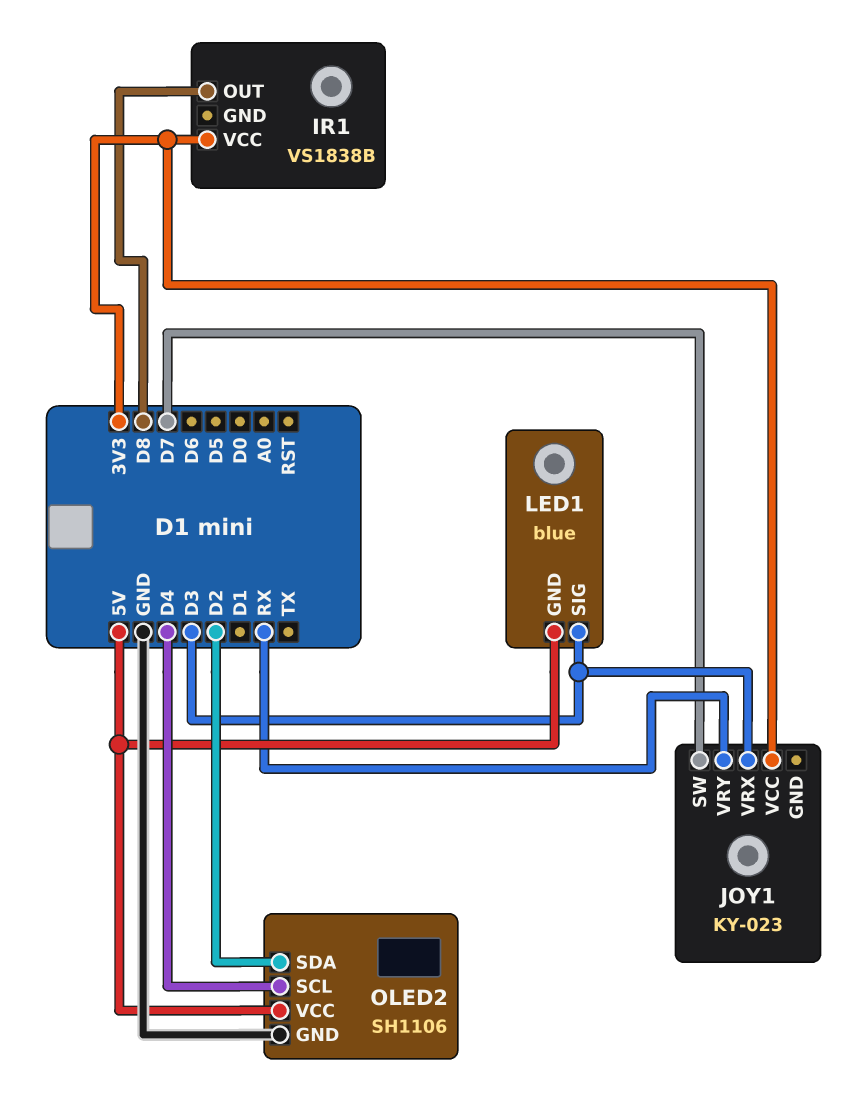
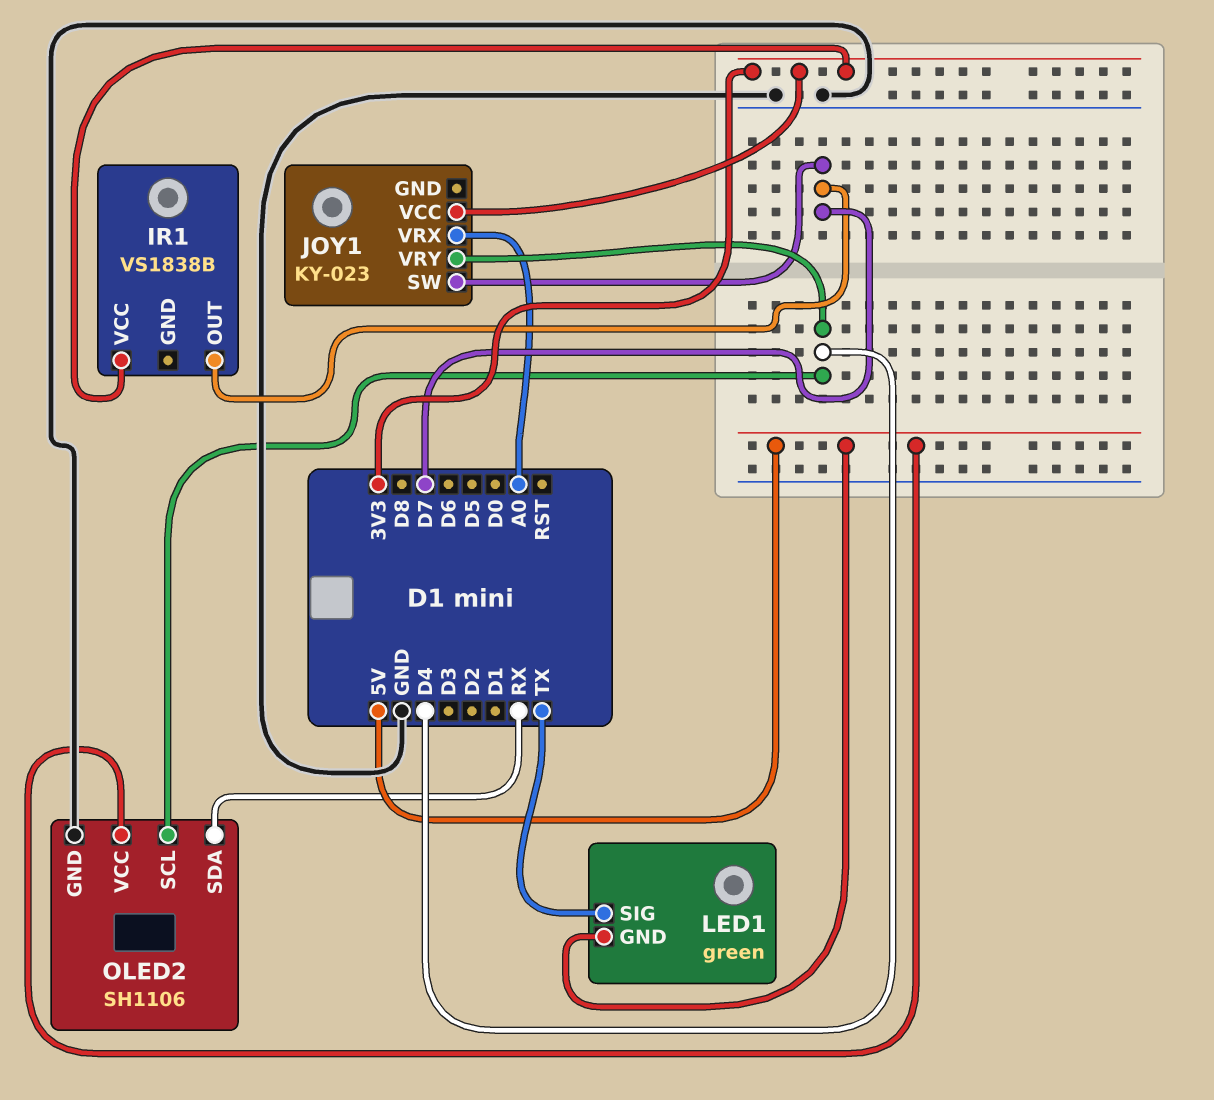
IR1 pin OUT: D8 -> D7
JOY1 pin VRX: D3 -> A0
JOY1 pin VRY: RX -> D4
LED1: blue -> green
LED1 pin SIG: D3 -> TX
OLED2 pin SDA: D2 -> RX

